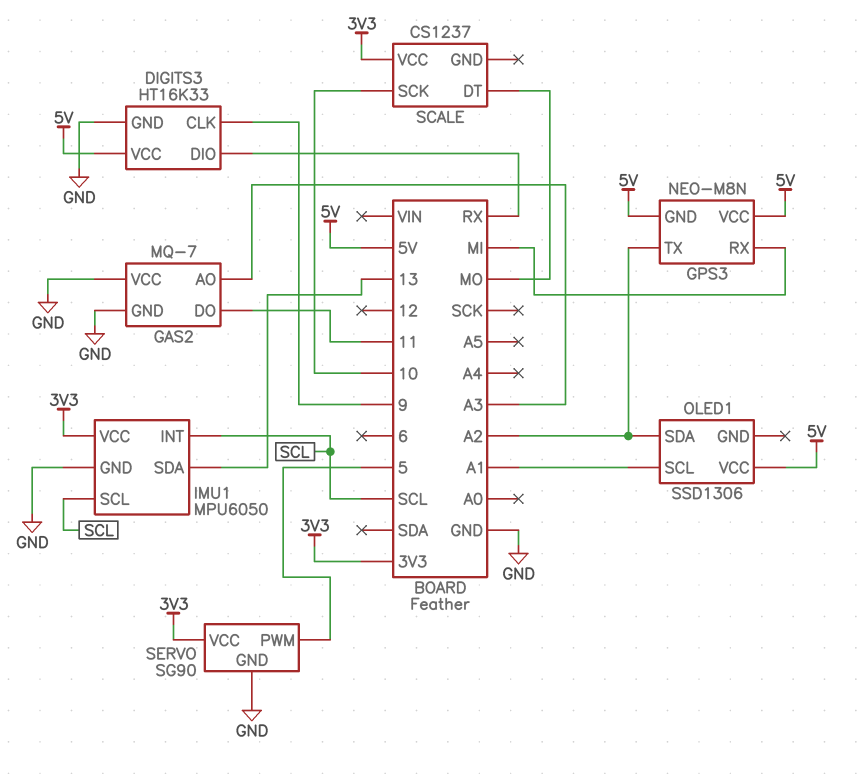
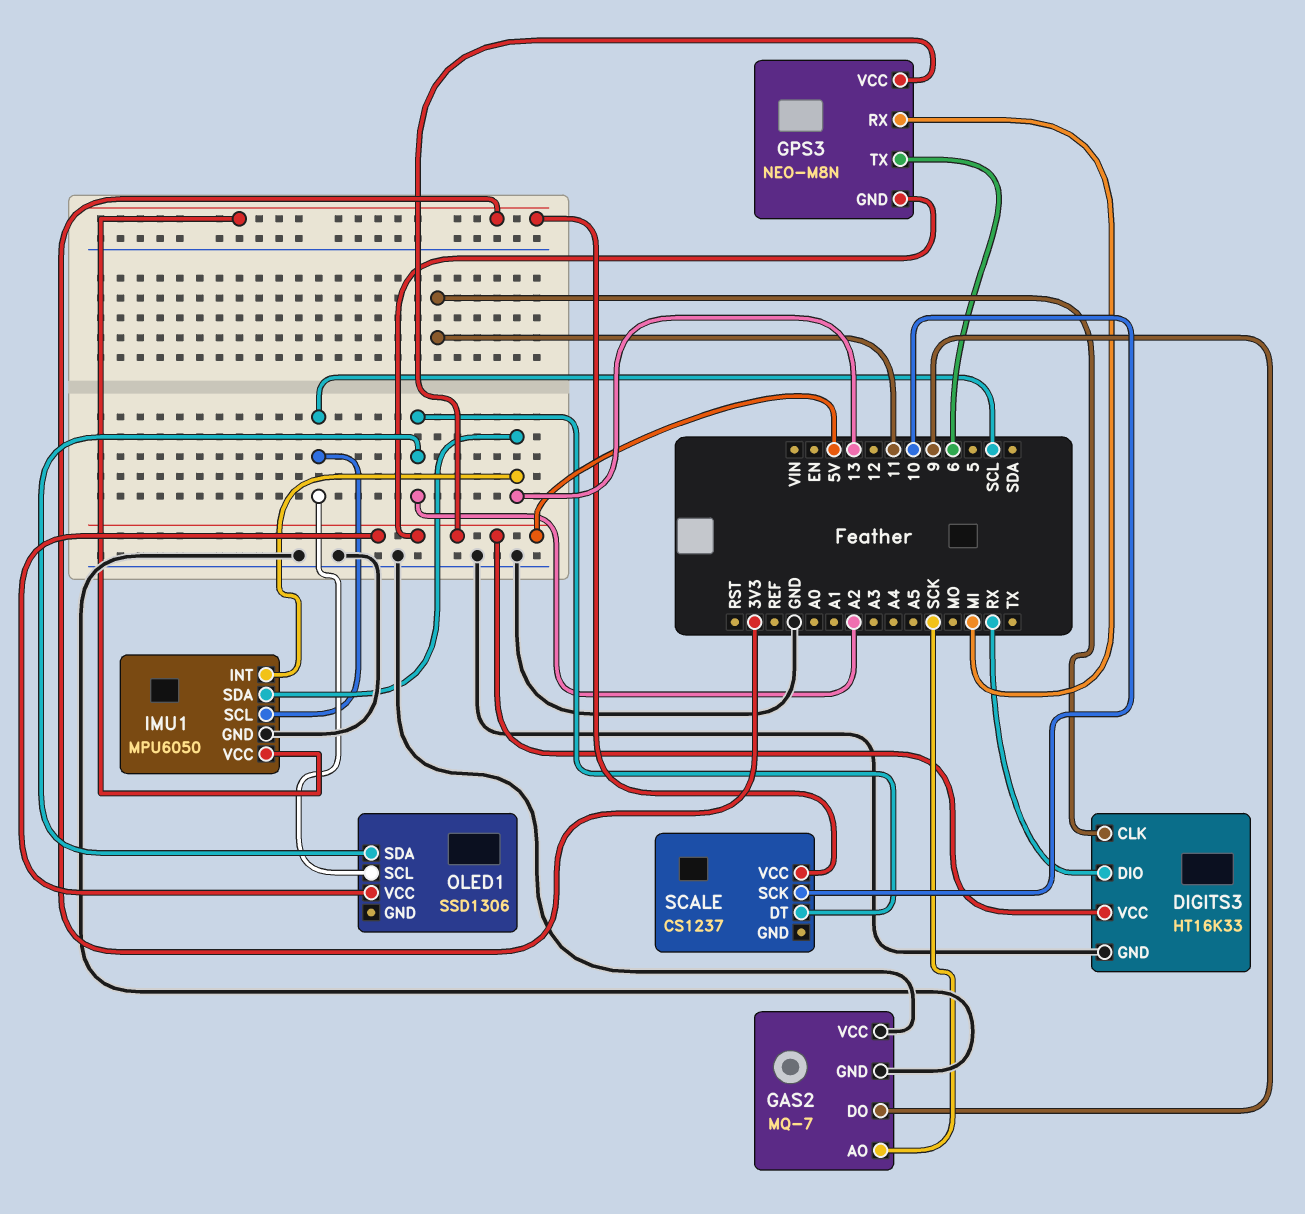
DIGITS3 pin CLK: 9 -> 11
GAS2 pin AO: A3 -> SCK
GAS2 pin DO: 11 -> 9
GPS3 pin TX: A2 -> 6
IMU1 pin INT: SCL -> 13
OLED1 pin SCL: A1 -> SCL
SCALE pin DT: MO -> A2
SERVO: SG90 -> none
SERVO pin GND: GND -> none
SERVO pin PWM: 5 -> none
SERVO pin VCC: 3V3 -> none

